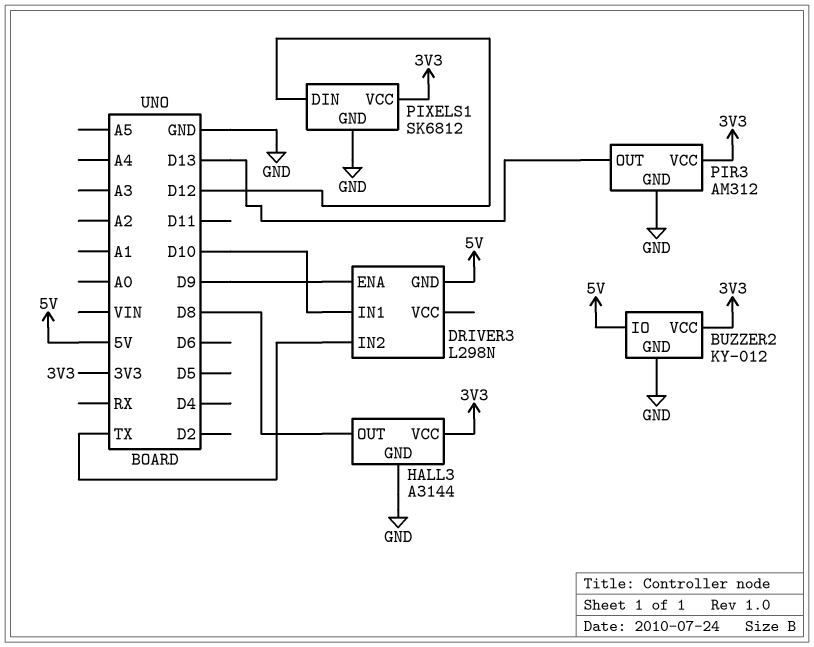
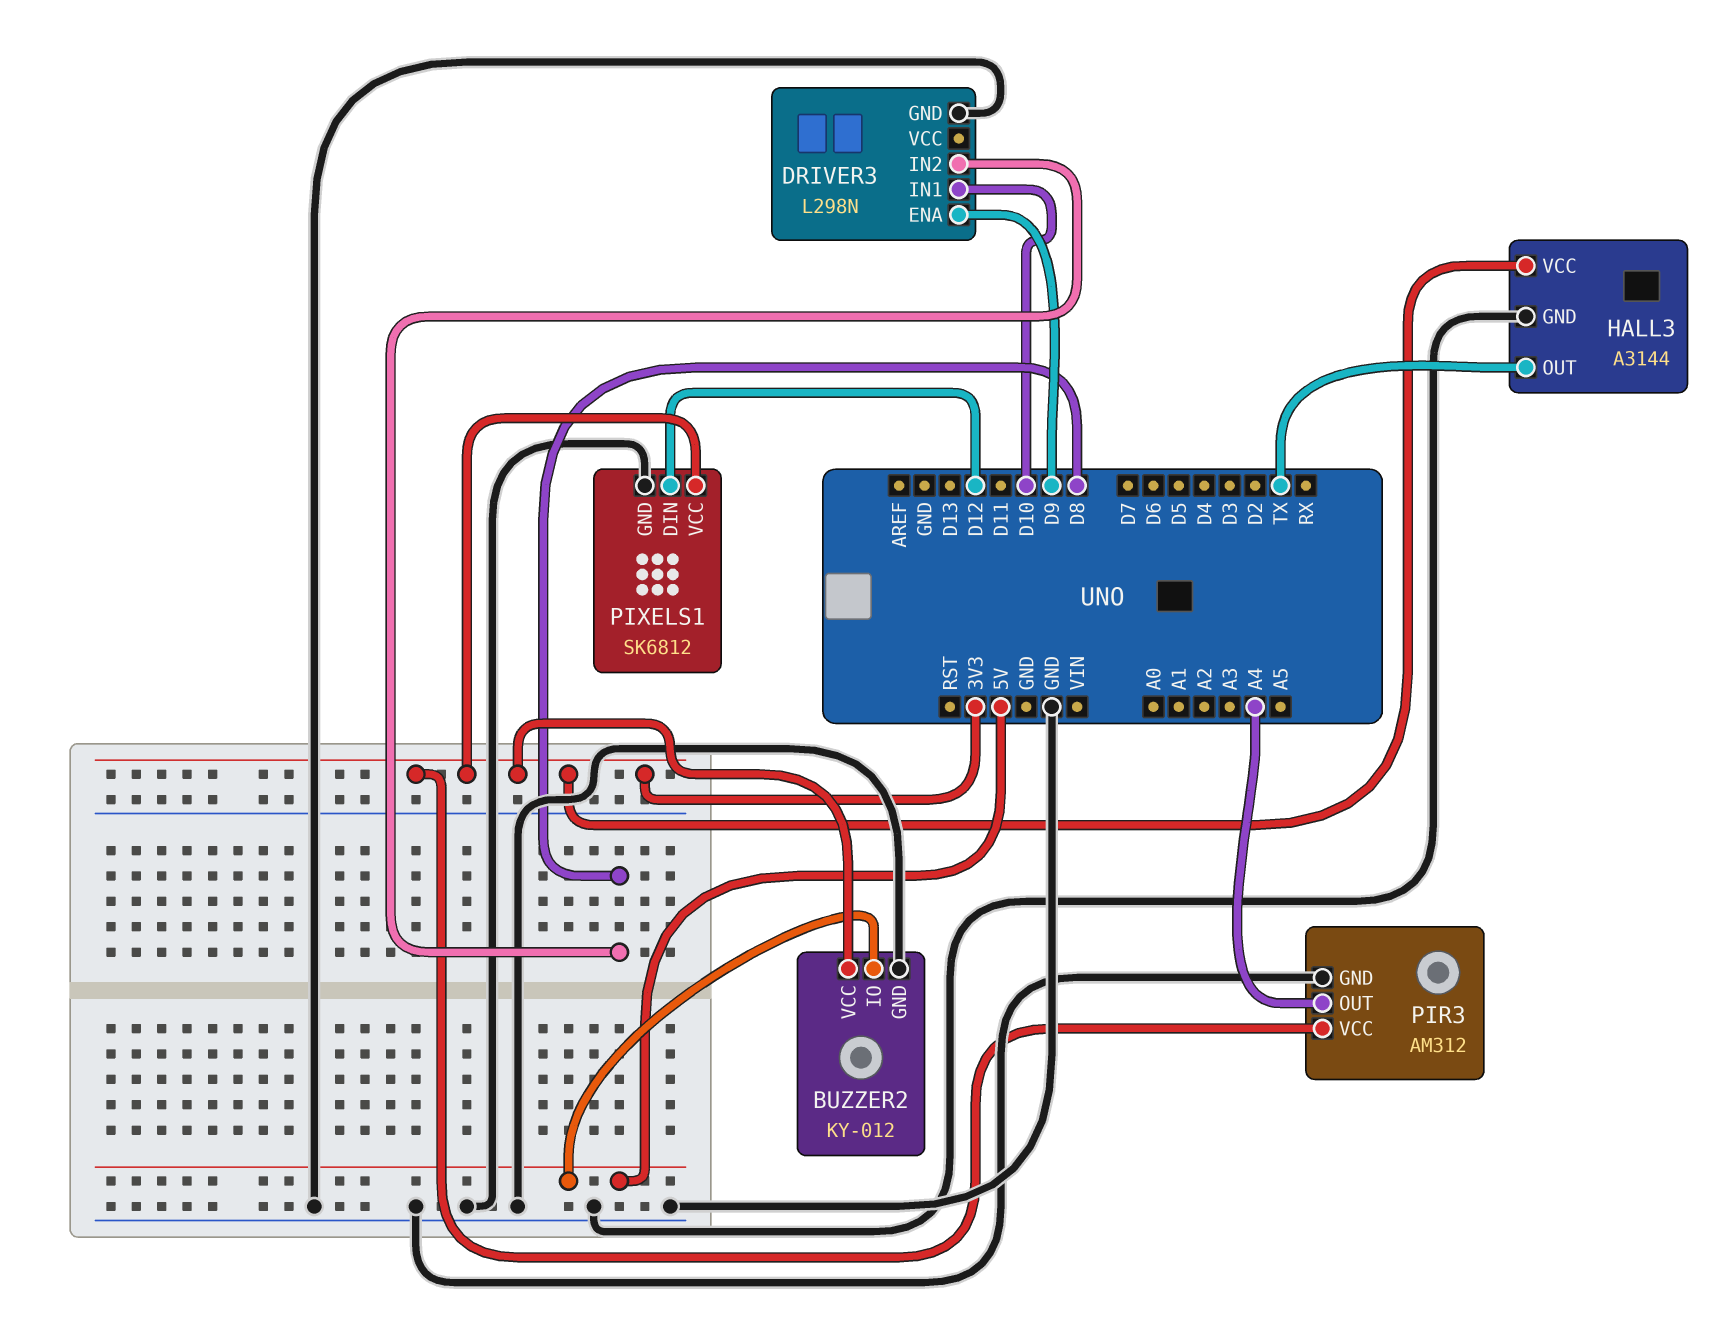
DRIVER3 pin GND: 5V -> GND
DRIVER3 pin IN2: TX -> D8
HALL3 pin OUT: D8 -> TX
PIR3 pin OUT: D13 -> A4

